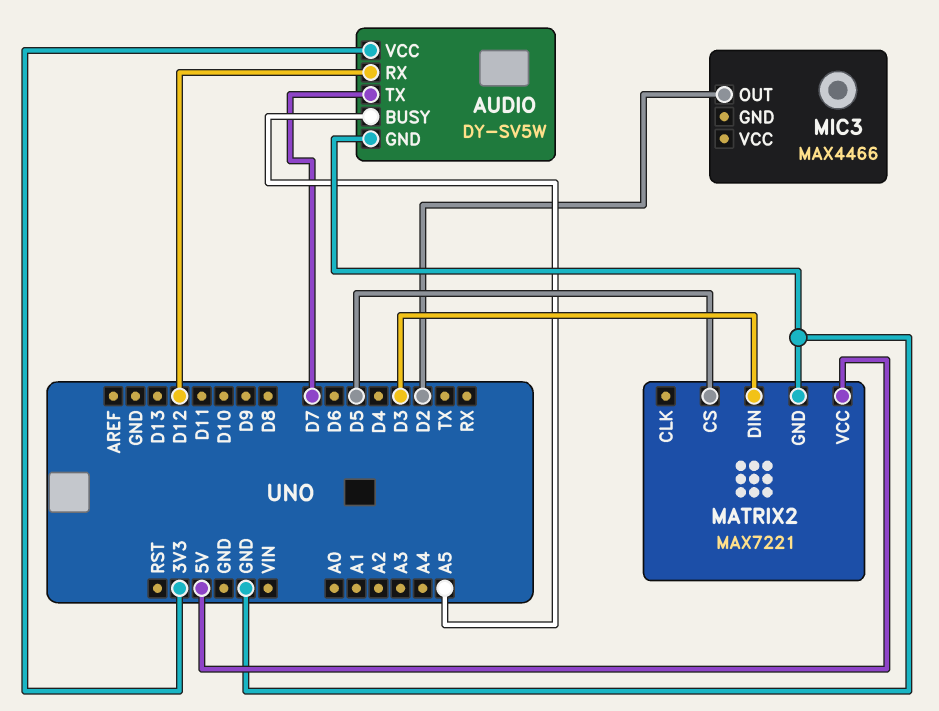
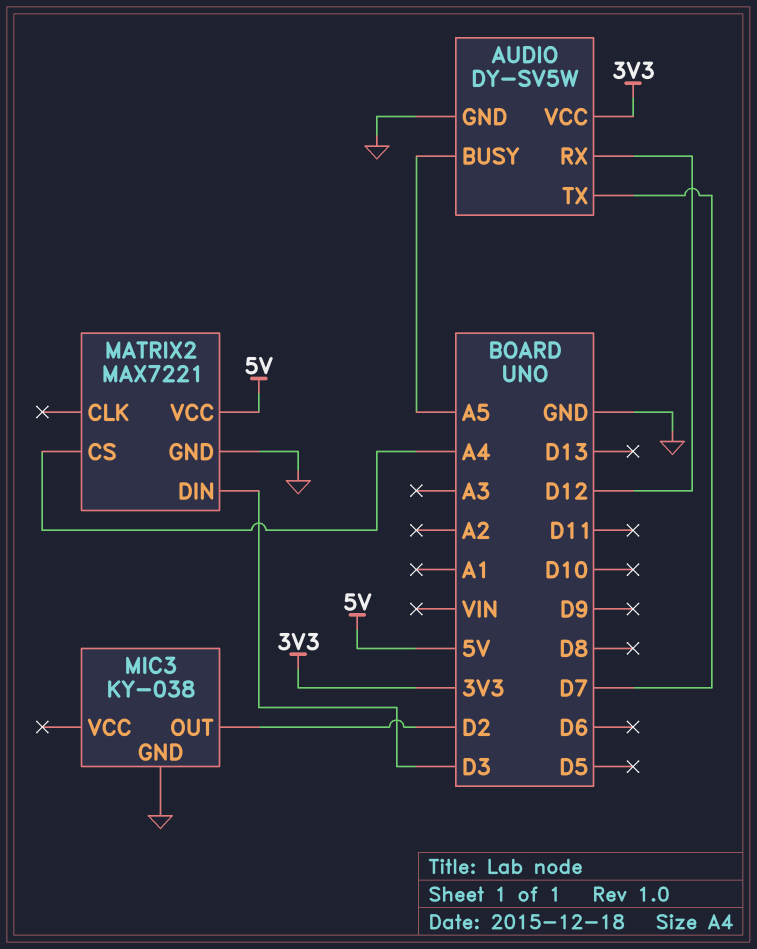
MATRIX2 pin CS: D5 -> A4
MIC3: MAX4466 -> KY-038
MIC3 pin GND: none -> GND

